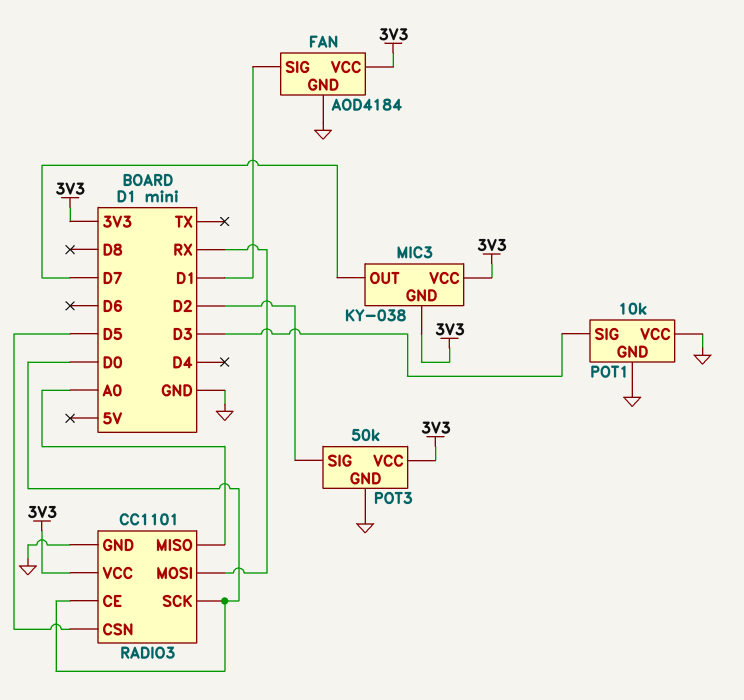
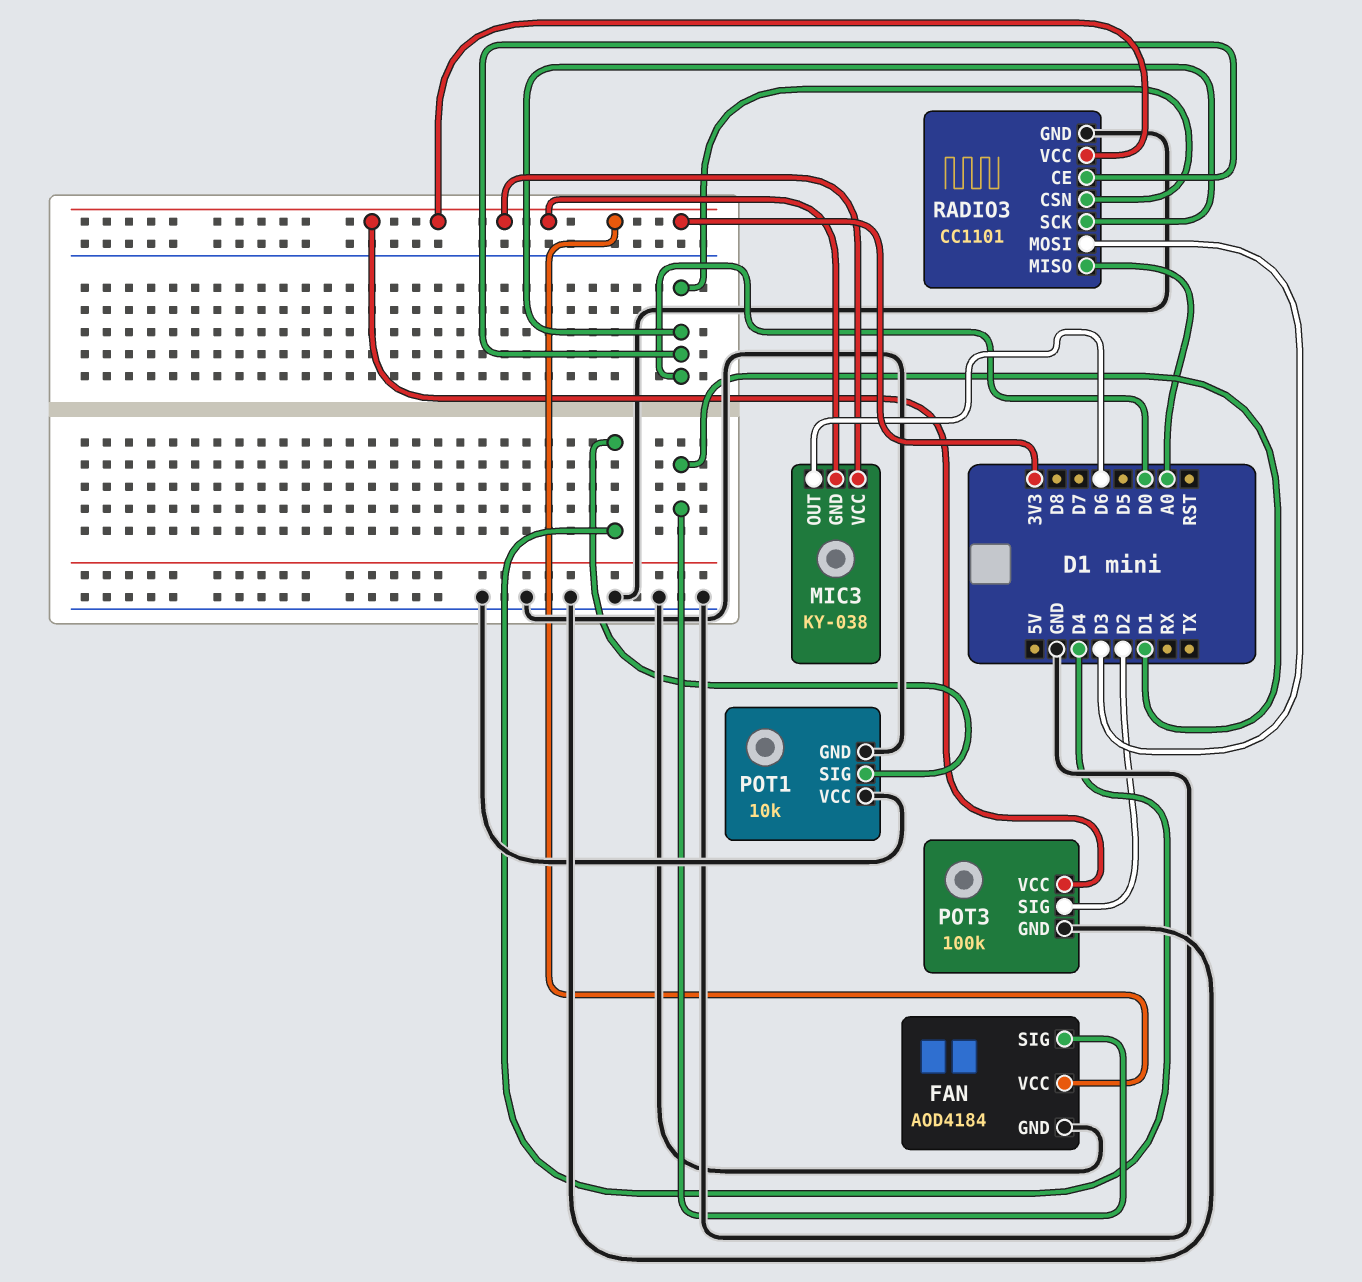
MIC3 pin OUT: D7 -> D6
POT1 pin SIG: D3 -> D4
POT3: 50k -> 100k
RADIO3 pin CSN: D5 -> D0
RADIO3 pin MOSI: RX -> D3

